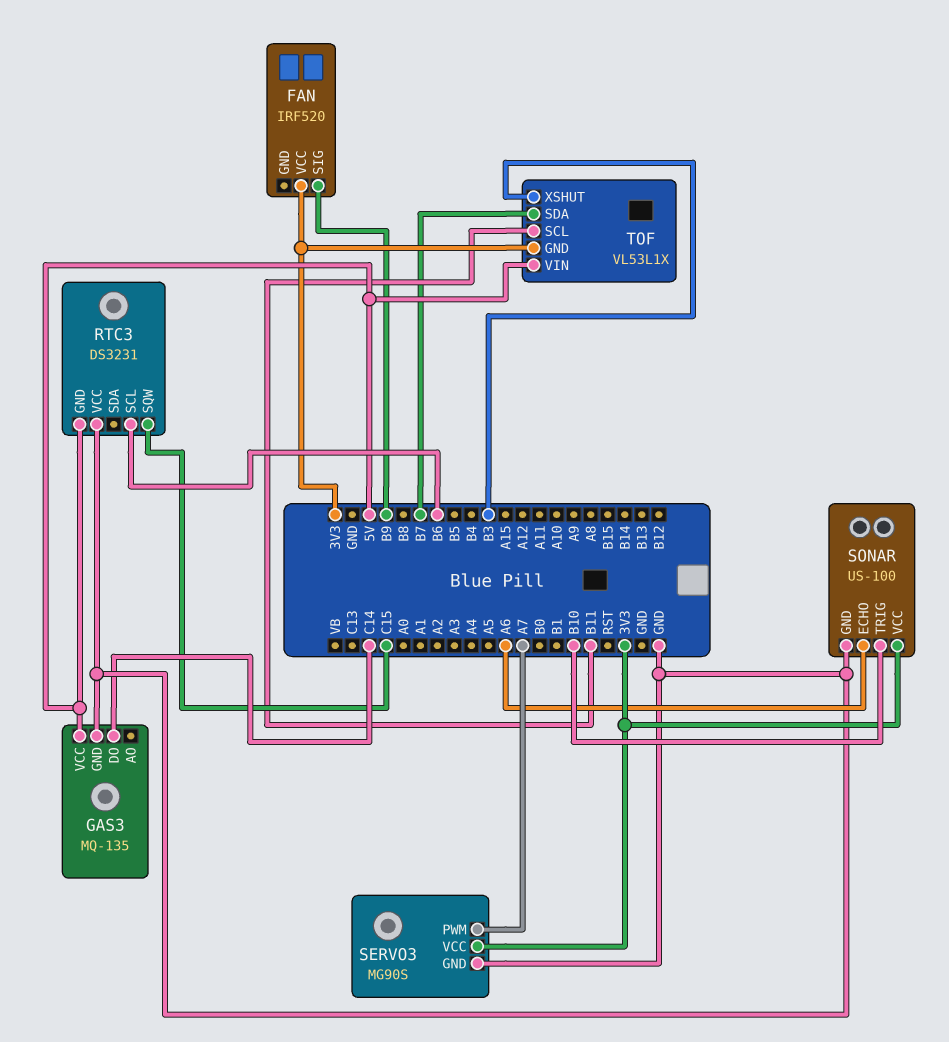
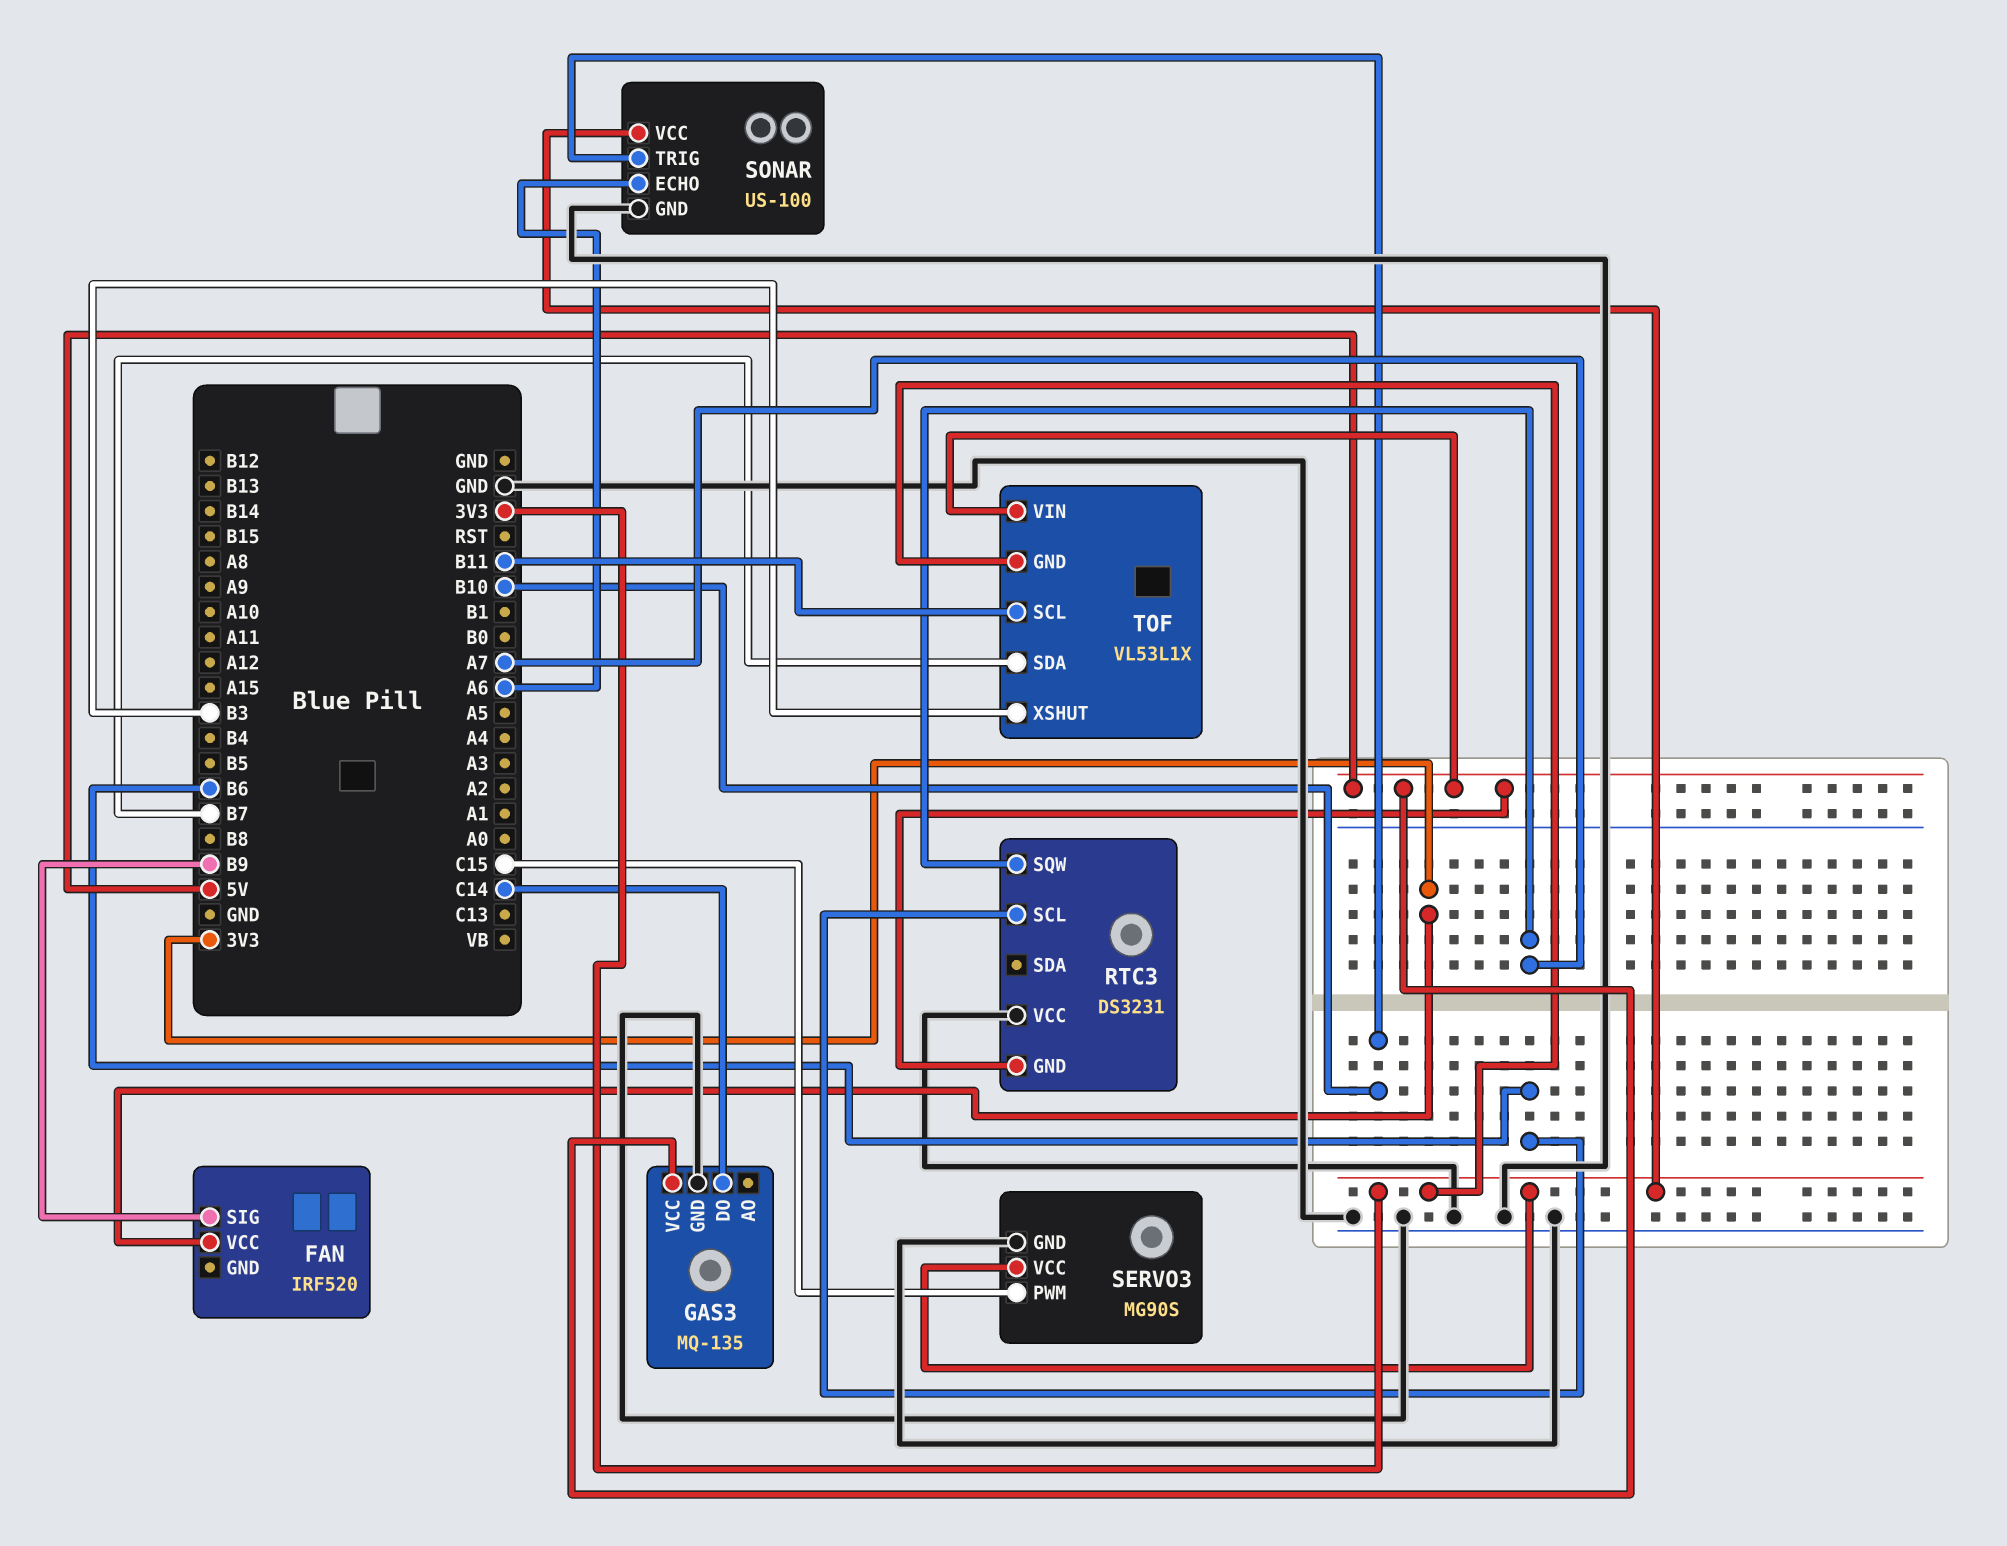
RTC3 pin SQW: C15 -> A7
SERVO3 pin PWM: A7 -> C15

